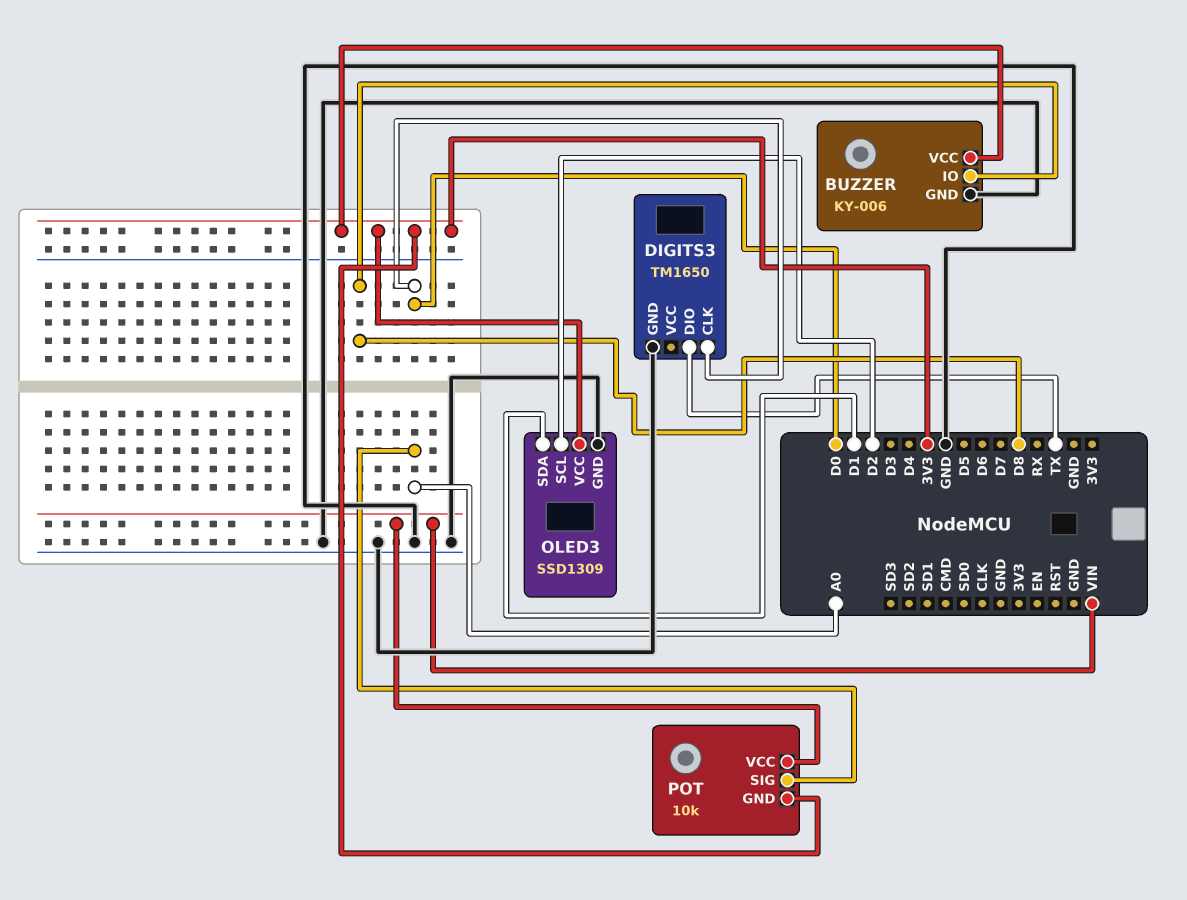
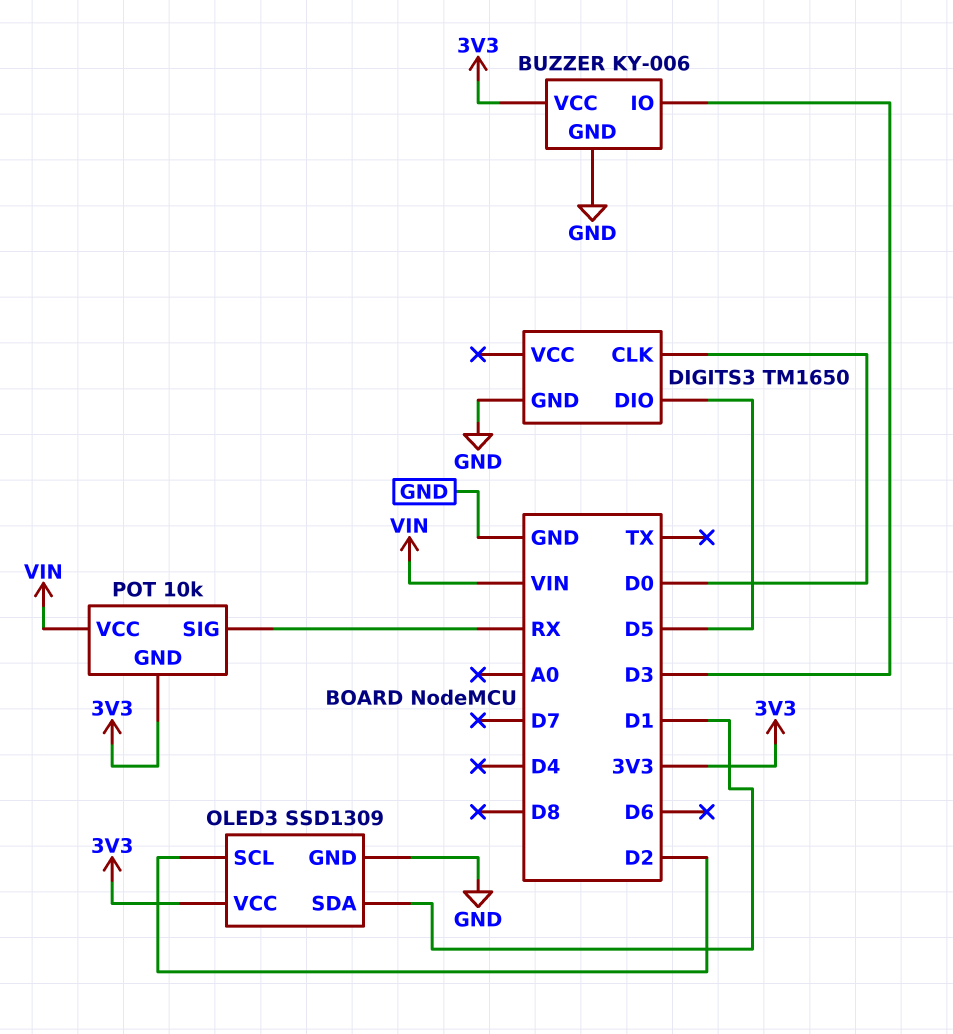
BUZZER pin IO: D8 -> D3
DIGITS3 pin DIO: TX -> D5
POT pin SIG: A0 -> RX

